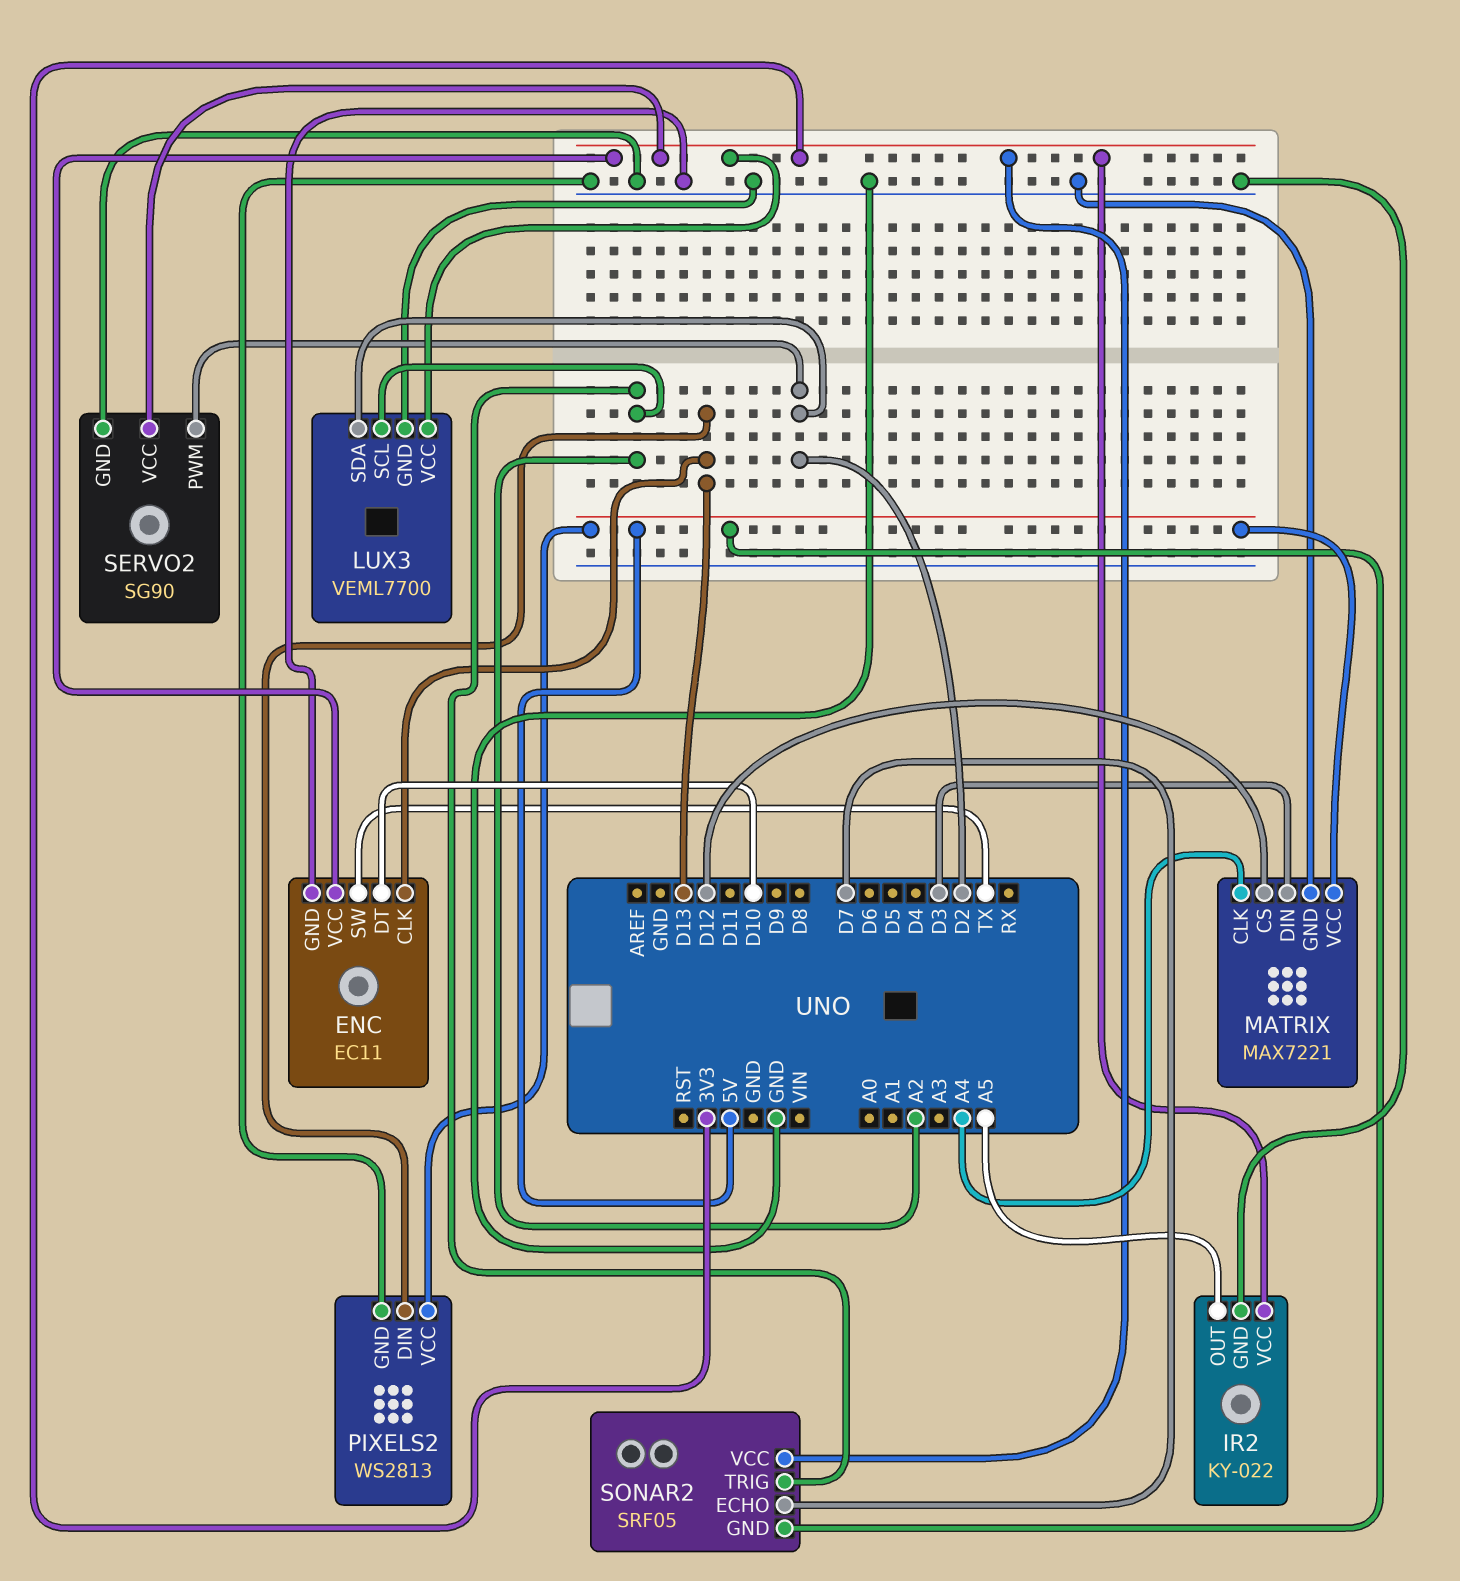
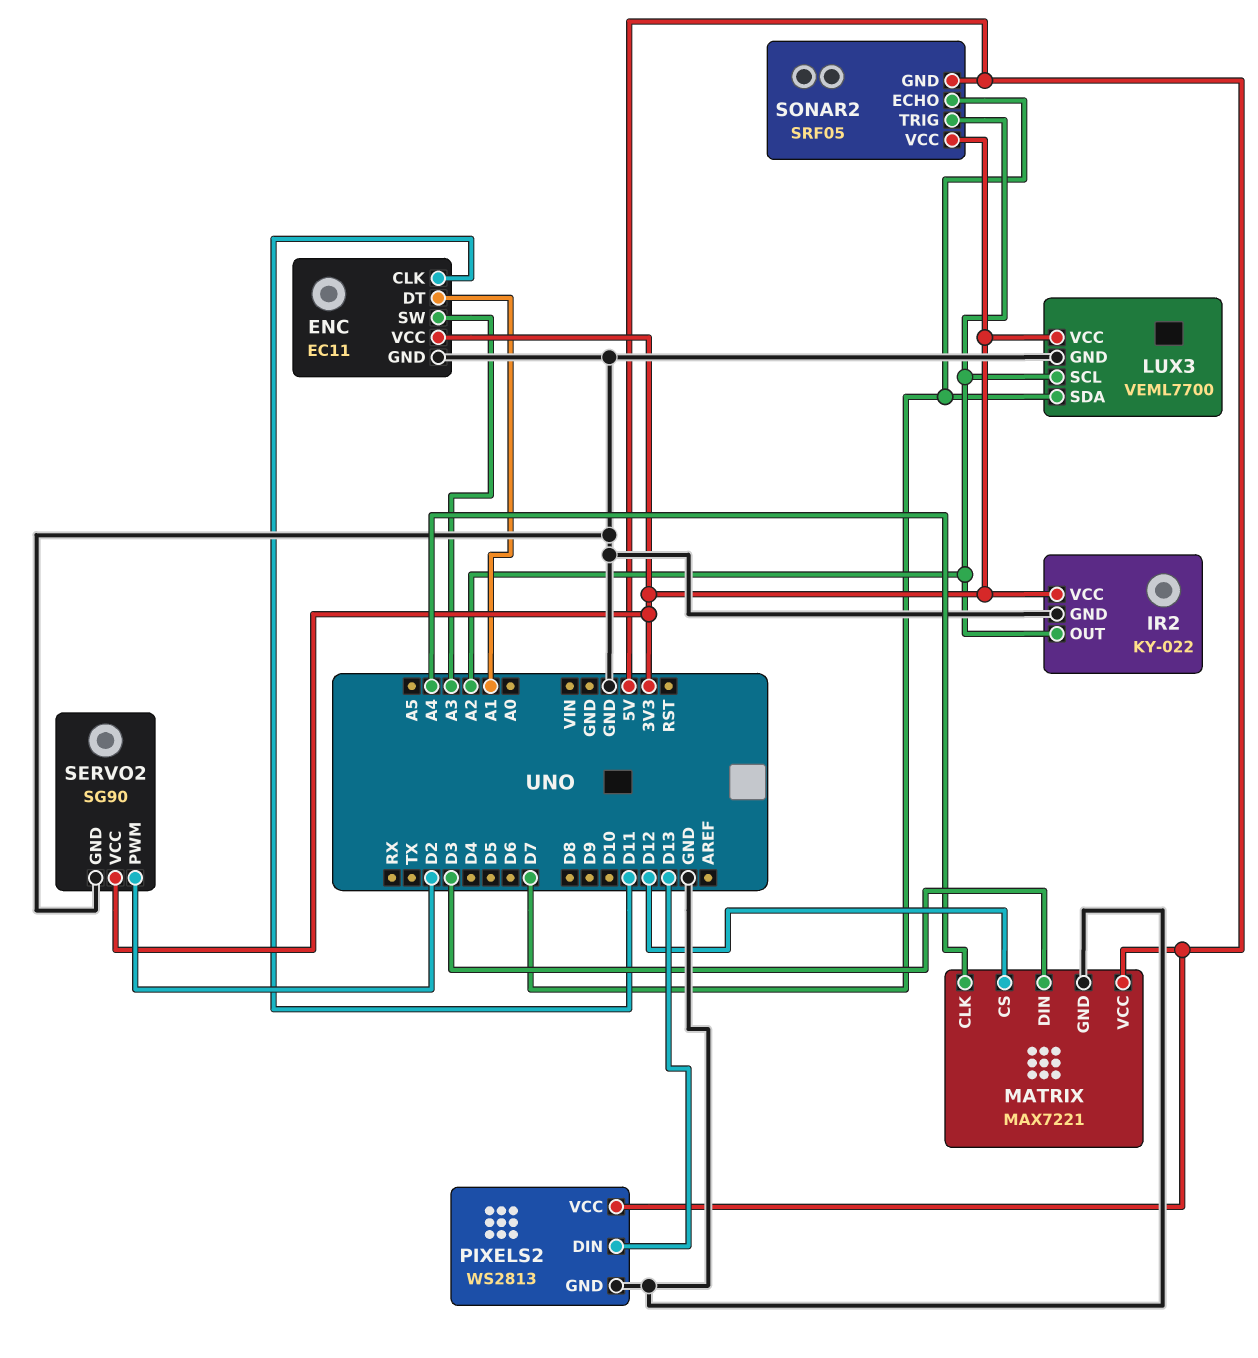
ENC pin CLK: D13 -> D11
ENC pin DT: D10 -> A1
ENC pin SW: TX -> A3
IR2 pin OUT: A5 -> A2
LUX3 pin SDA: D2 -> D7

